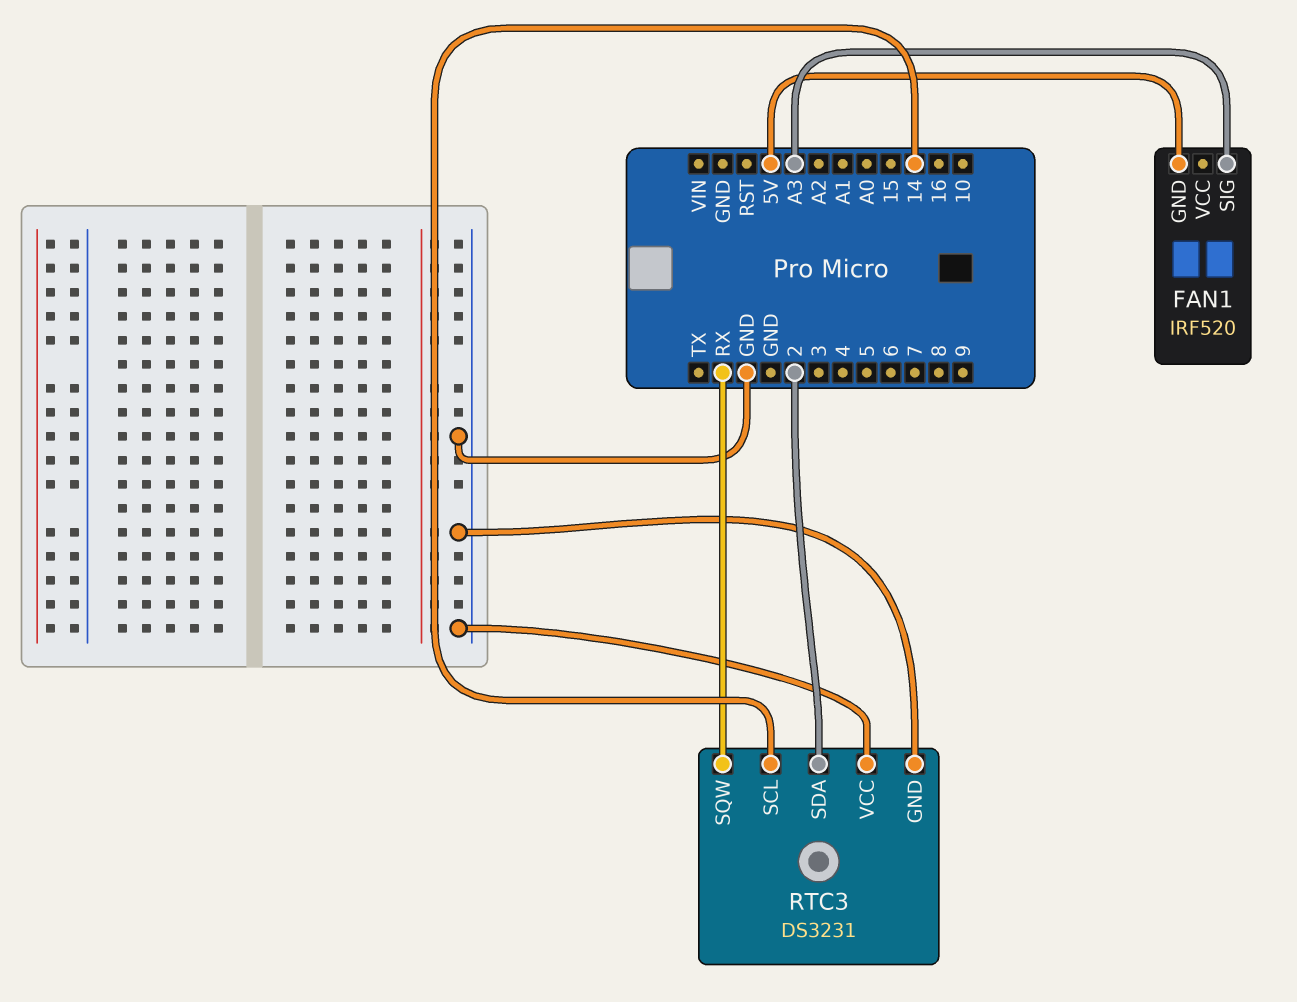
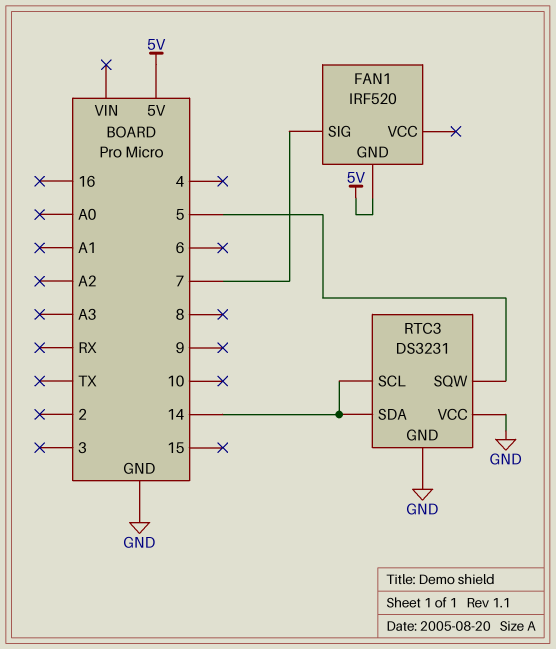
FAN1 pin SIG: A3 -> 7
RTC3 pin SDA: 2 -> 14
RTC3 pin SQW: RX -> 5

